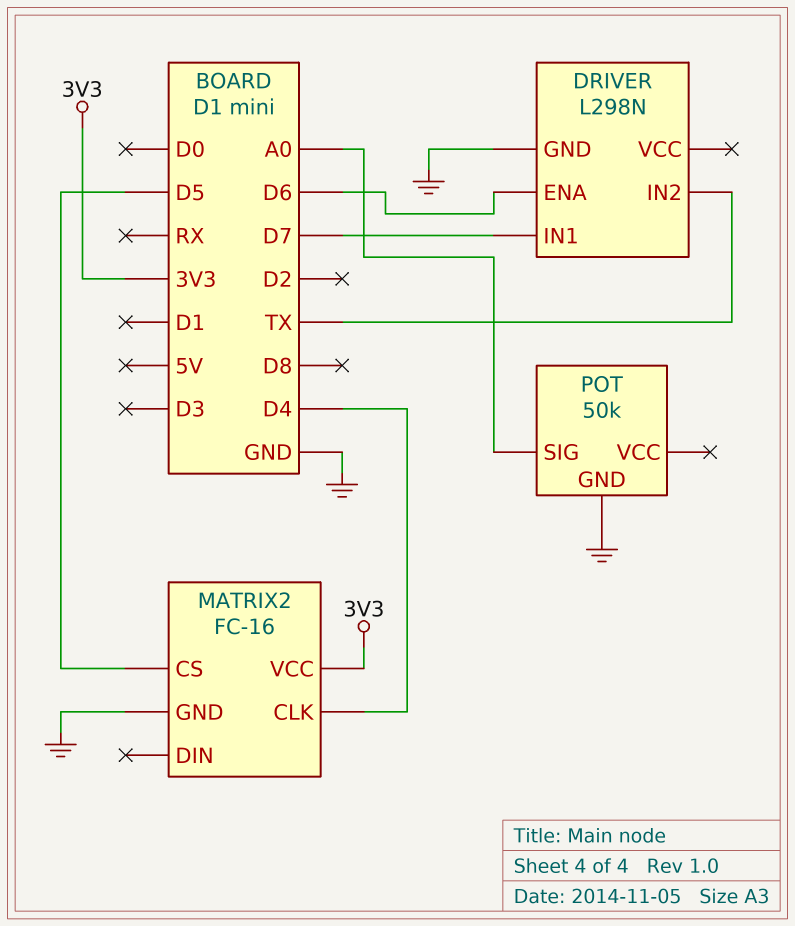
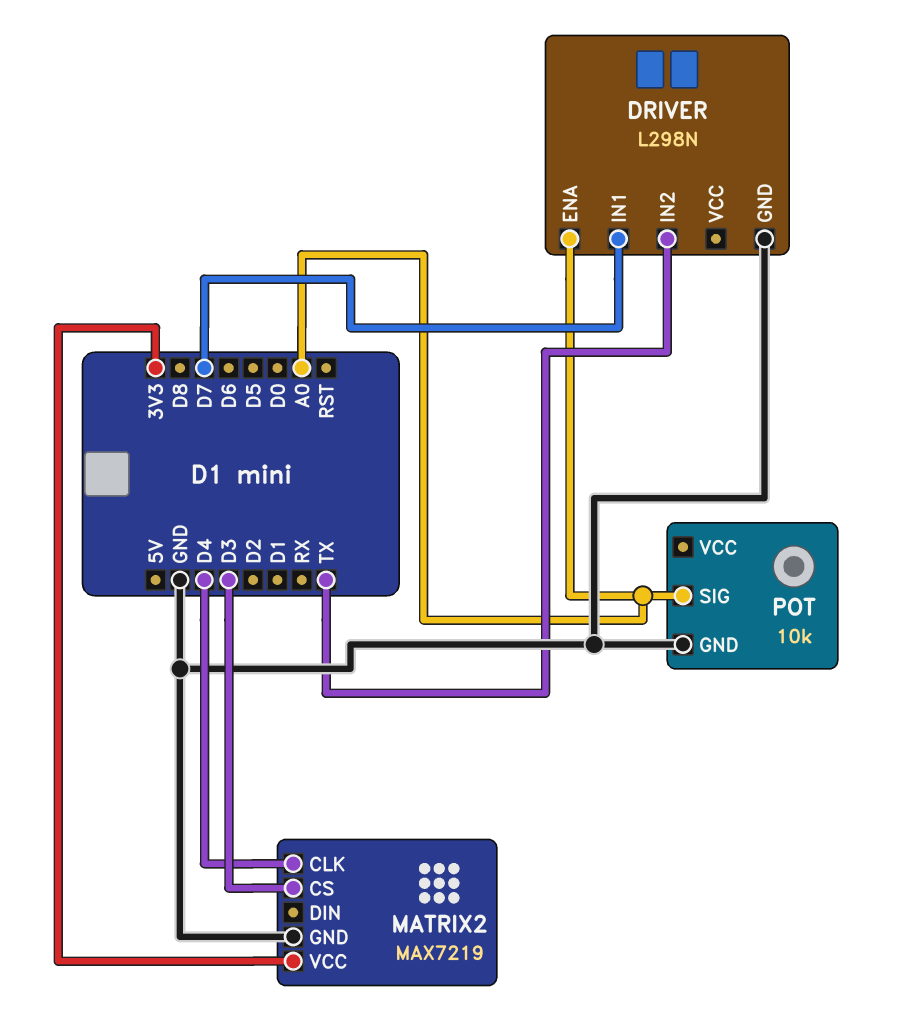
DRIVER pin ENA: D6 -> A0
MATRIX2: FC-16 -> MAX7219
MATRIX2 pin CS: D5 -> D3
POT: 50k -> 10k

